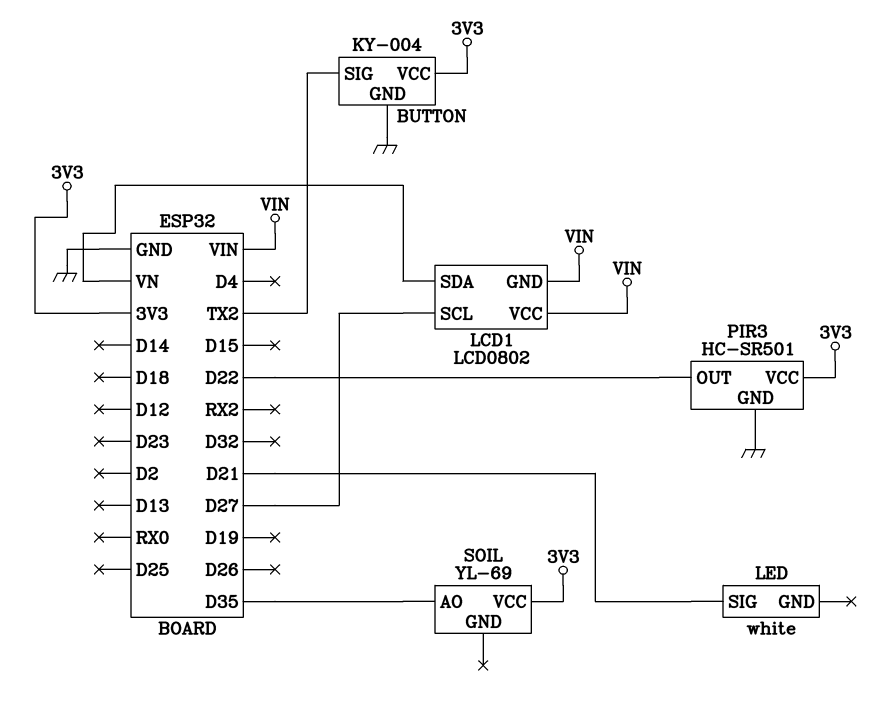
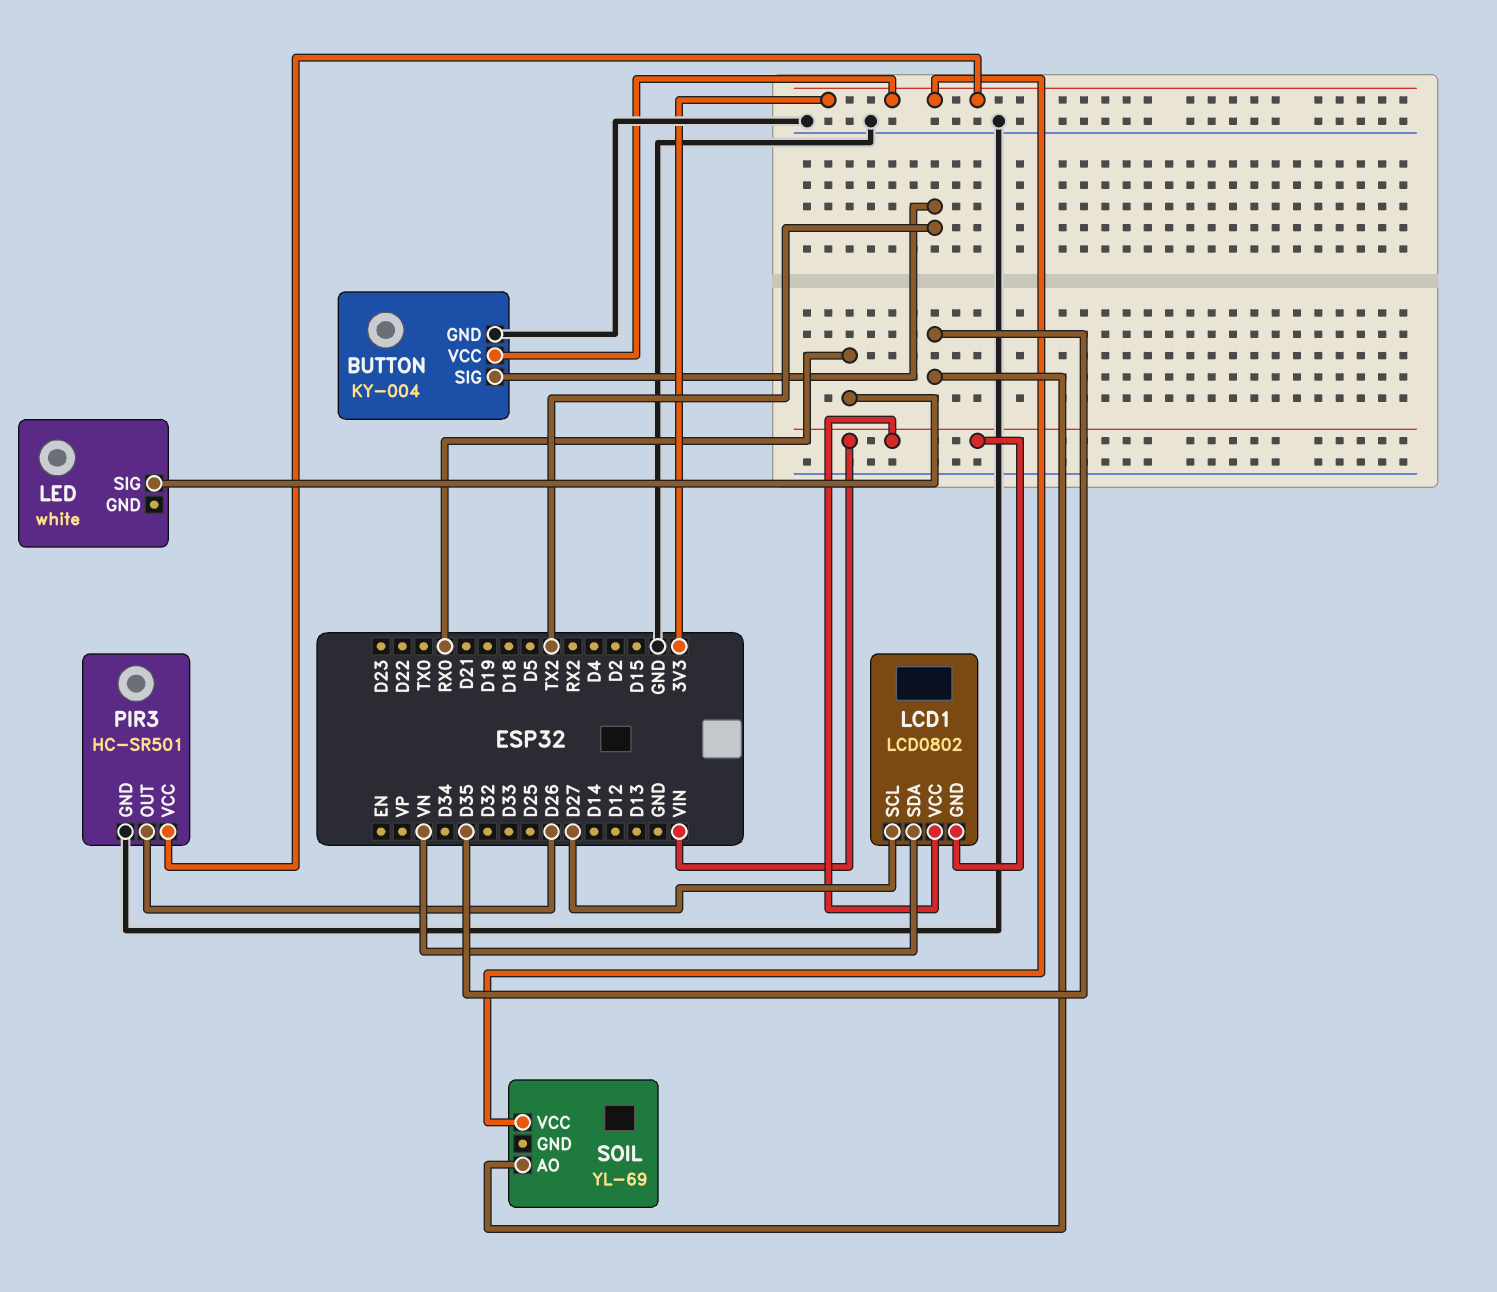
LED pin SIG: D21 -> RX0
PIR3 pin OUT: D22 -> D26

